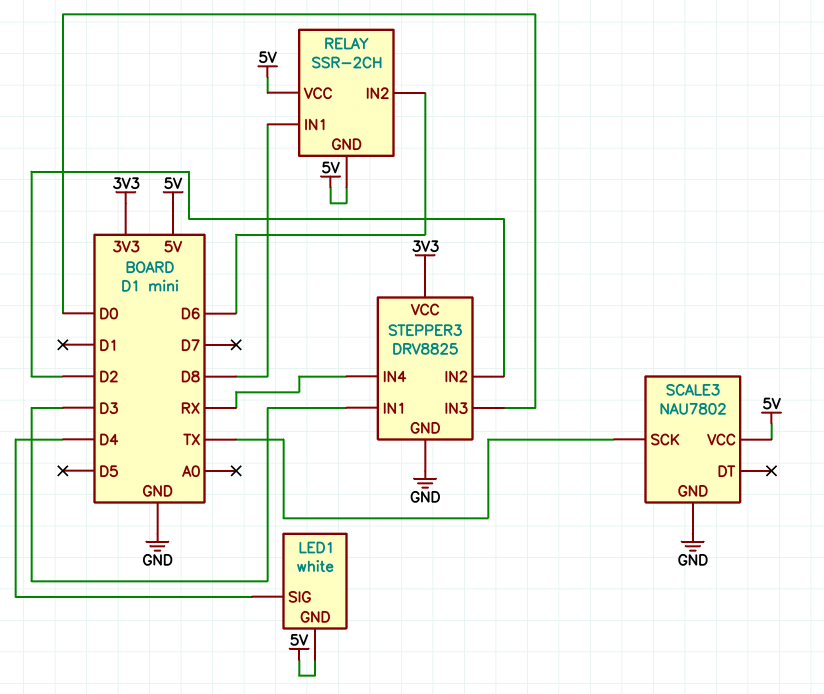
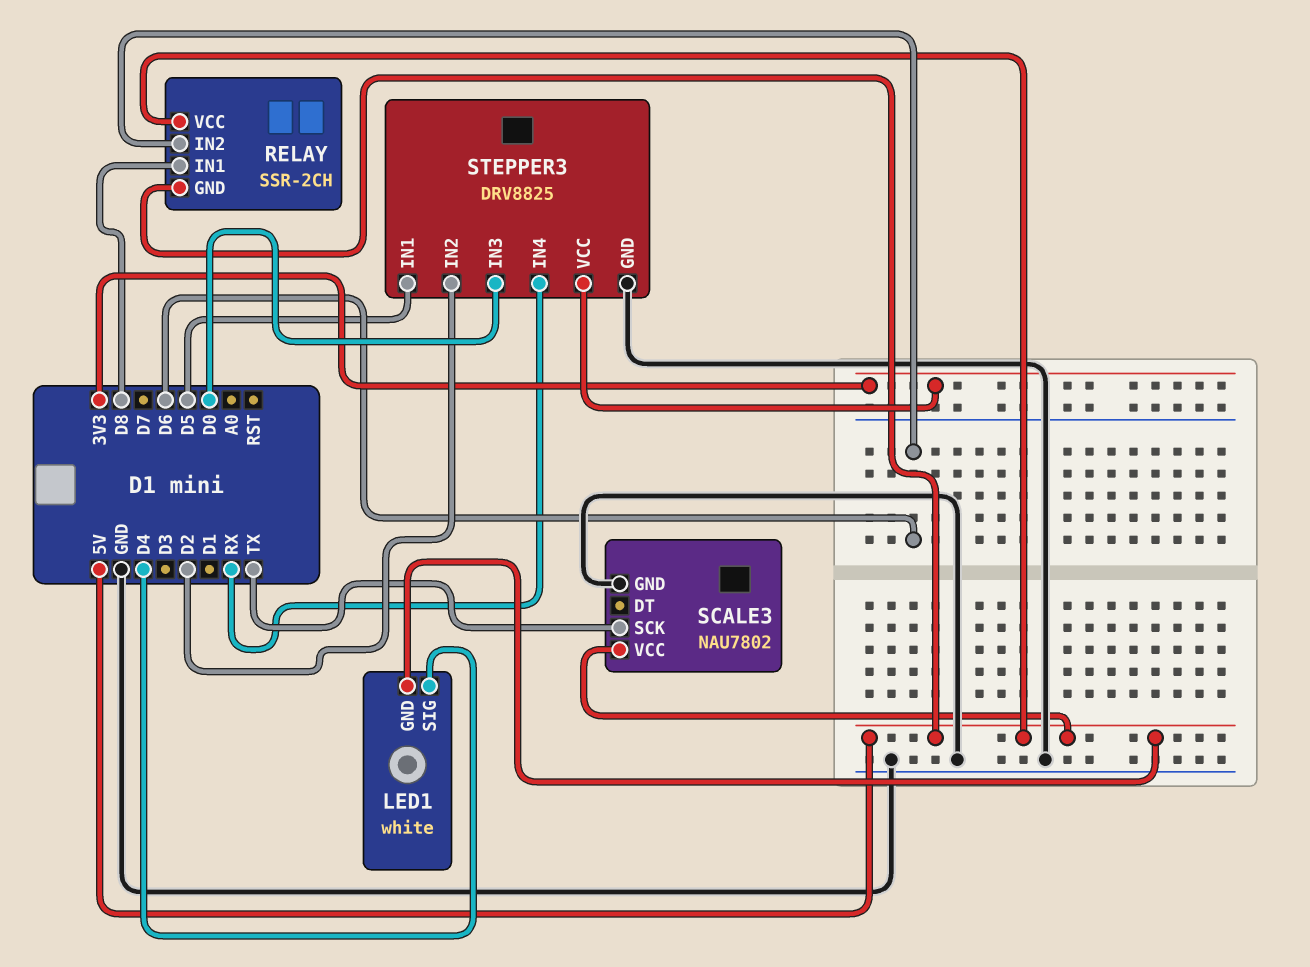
STEPPER3 pin IN1: D3 -> D5

